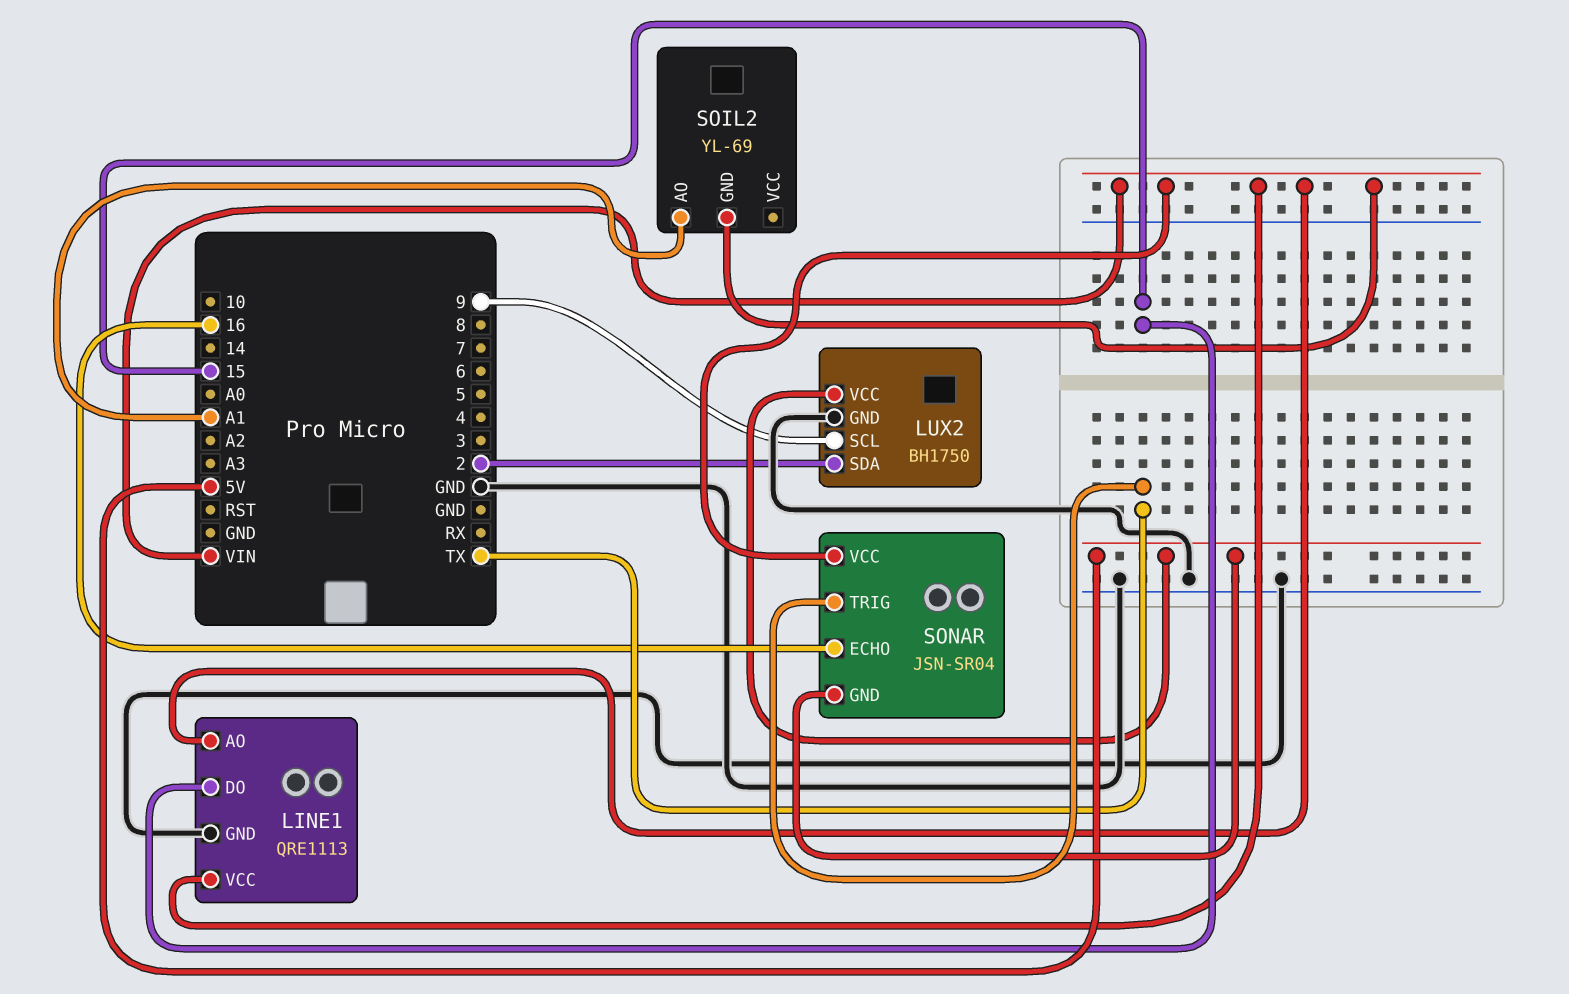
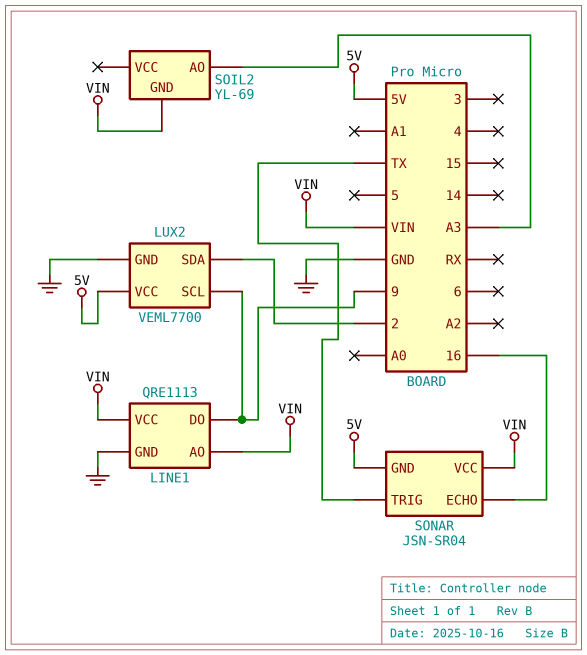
LINE1 pin DO: 15 -> 9
LUX2: BH1750 -> VEML7700
SOIL2 pin AO: A1 -> A3

